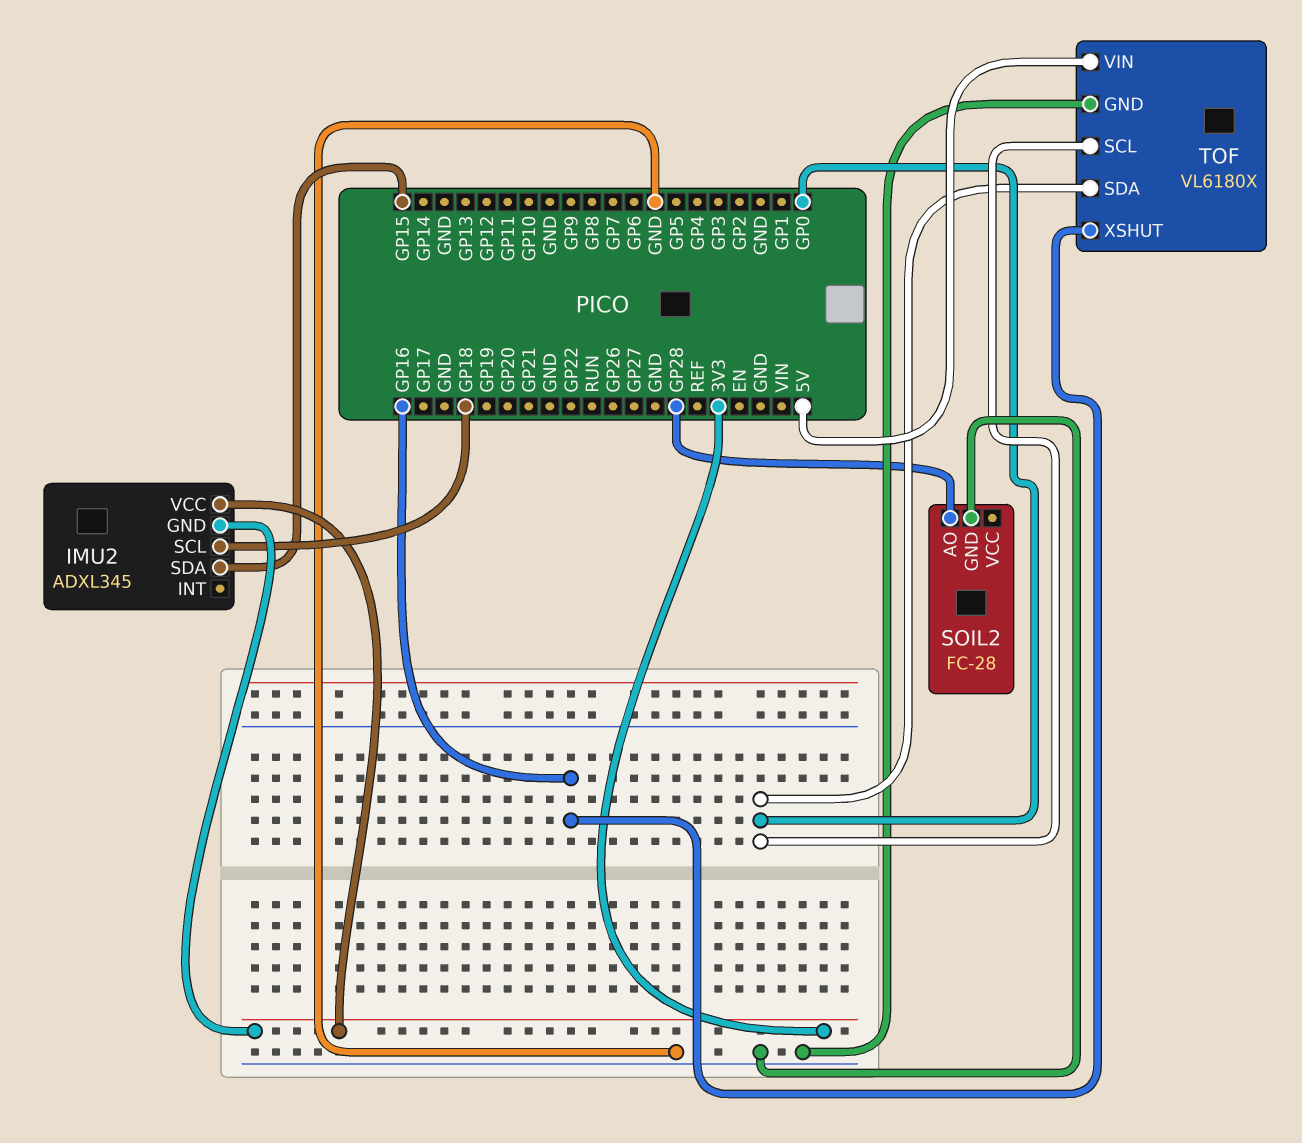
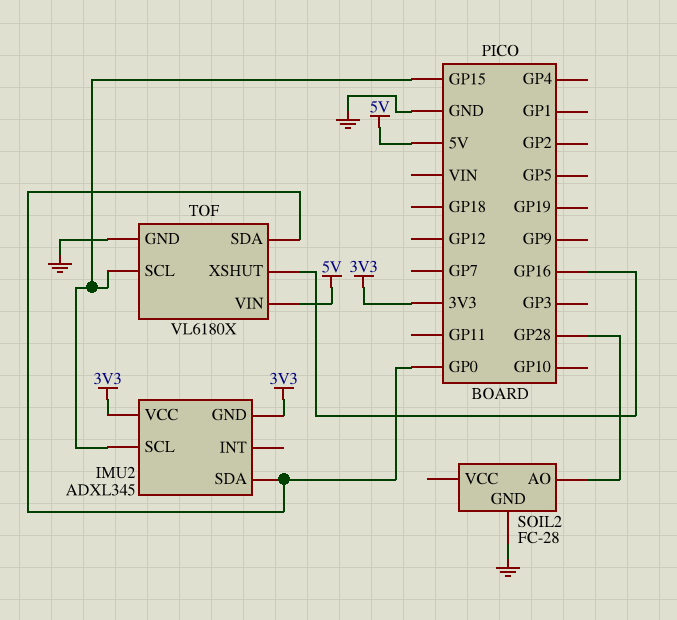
IMU2 pin SCL: GP18 -> GP15
IMU2 pin SDA: GP15 -> GP0
TOF pin SCL: GP0 -> GP15

